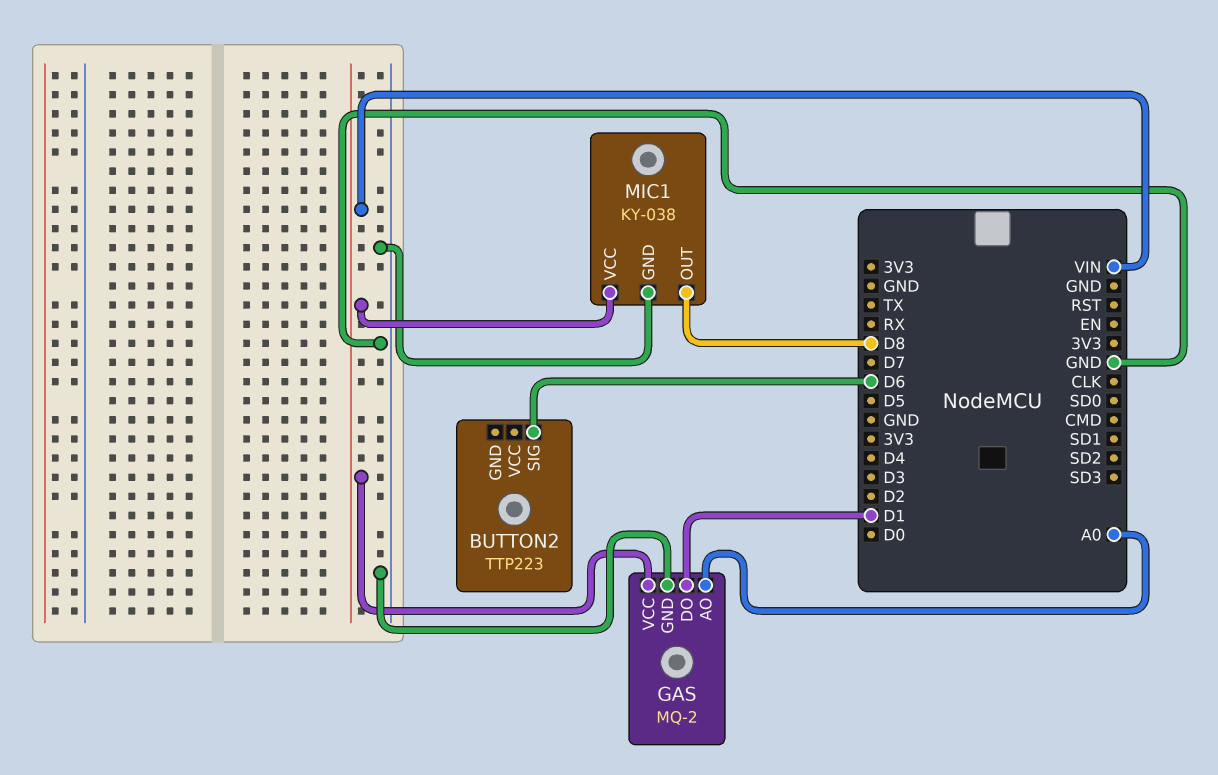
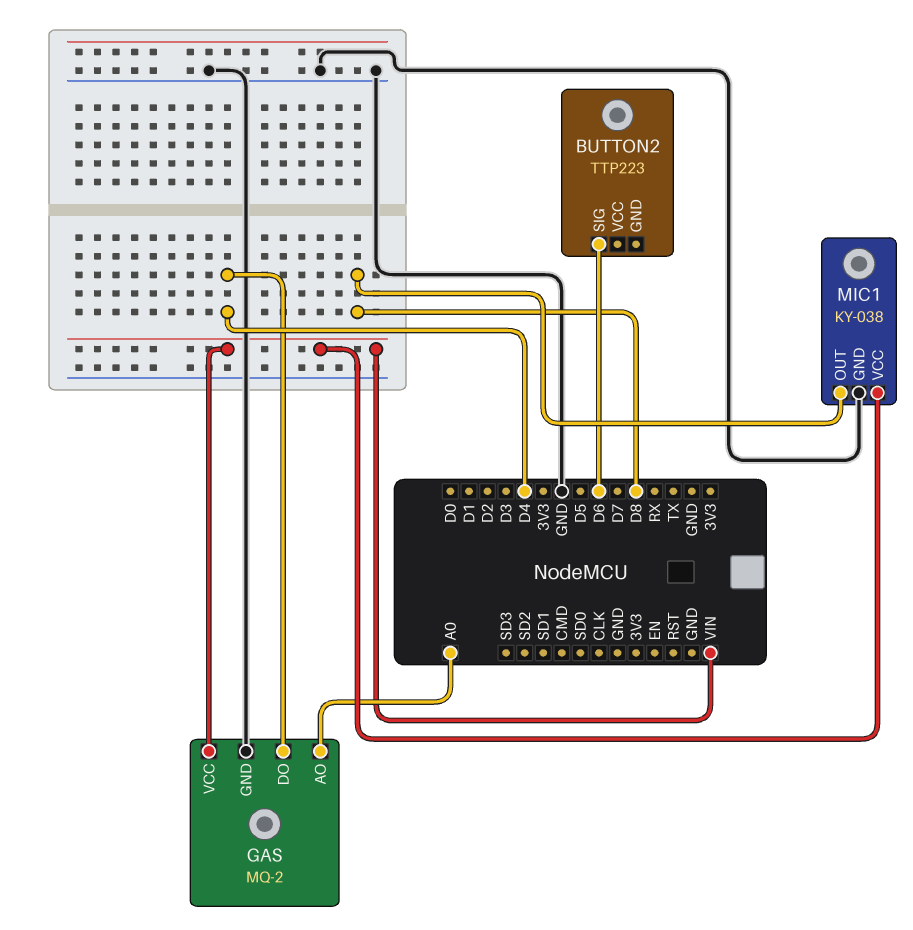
GAS pin DO: D1 -> D4

